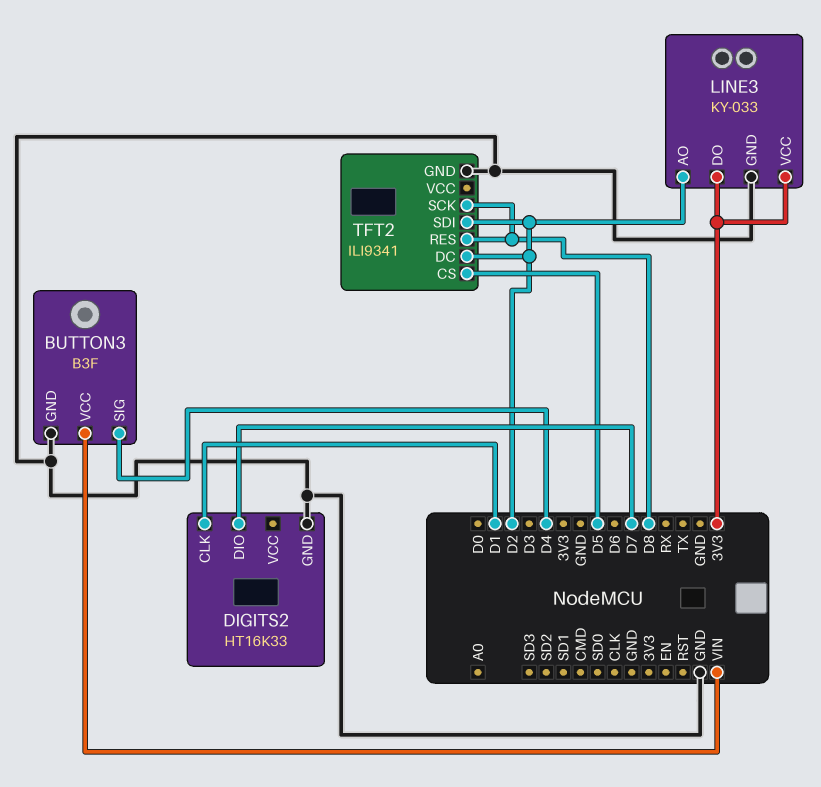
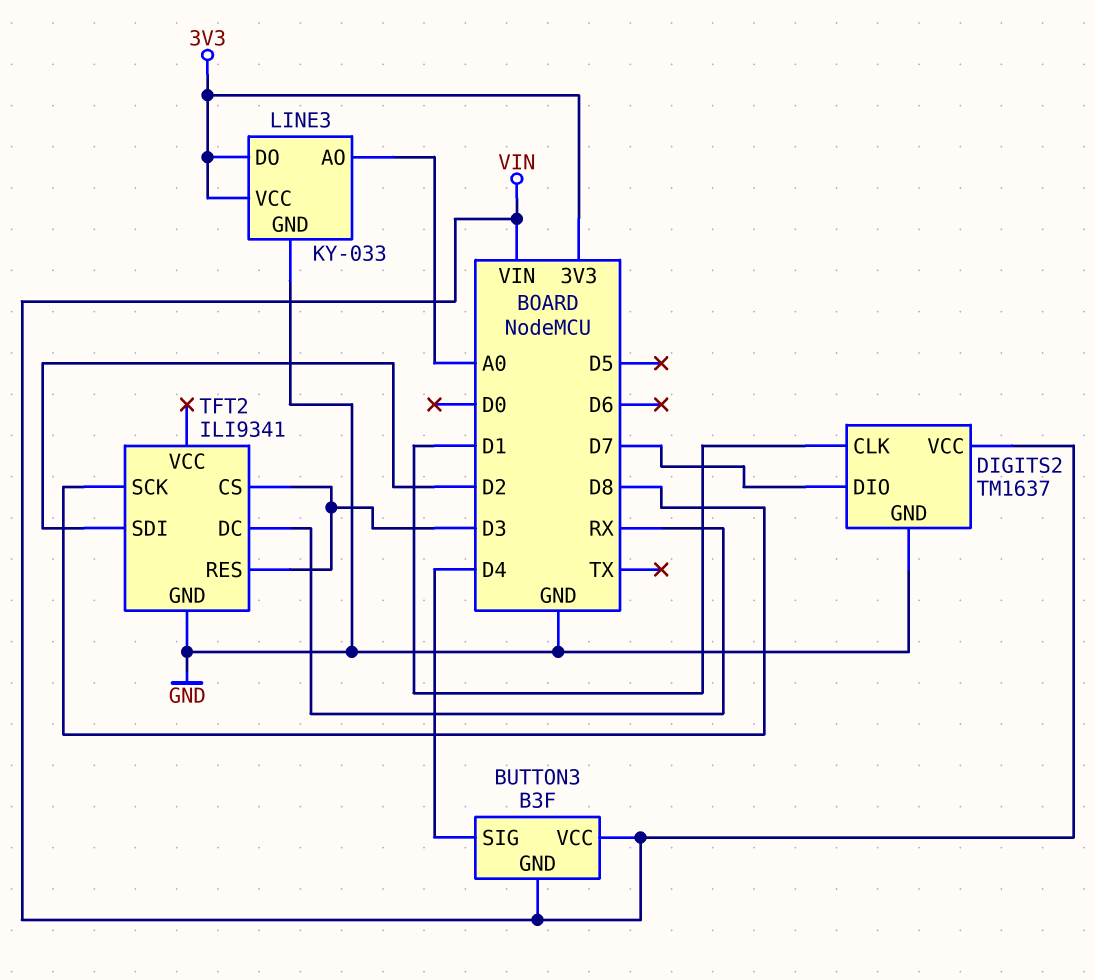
BUTTON3 pin GND: GND -> VIN
DIGITS2: HT16K33 -> TM1637
DIGITS2 pin VCC: none -> VIN
LINE3 pin AO: D2 -> A0
TFT2 pin CS: D5 -> D3
TFT2 pin DC: D2 -> RX
TFT2 pin RES: D8 -> D3

